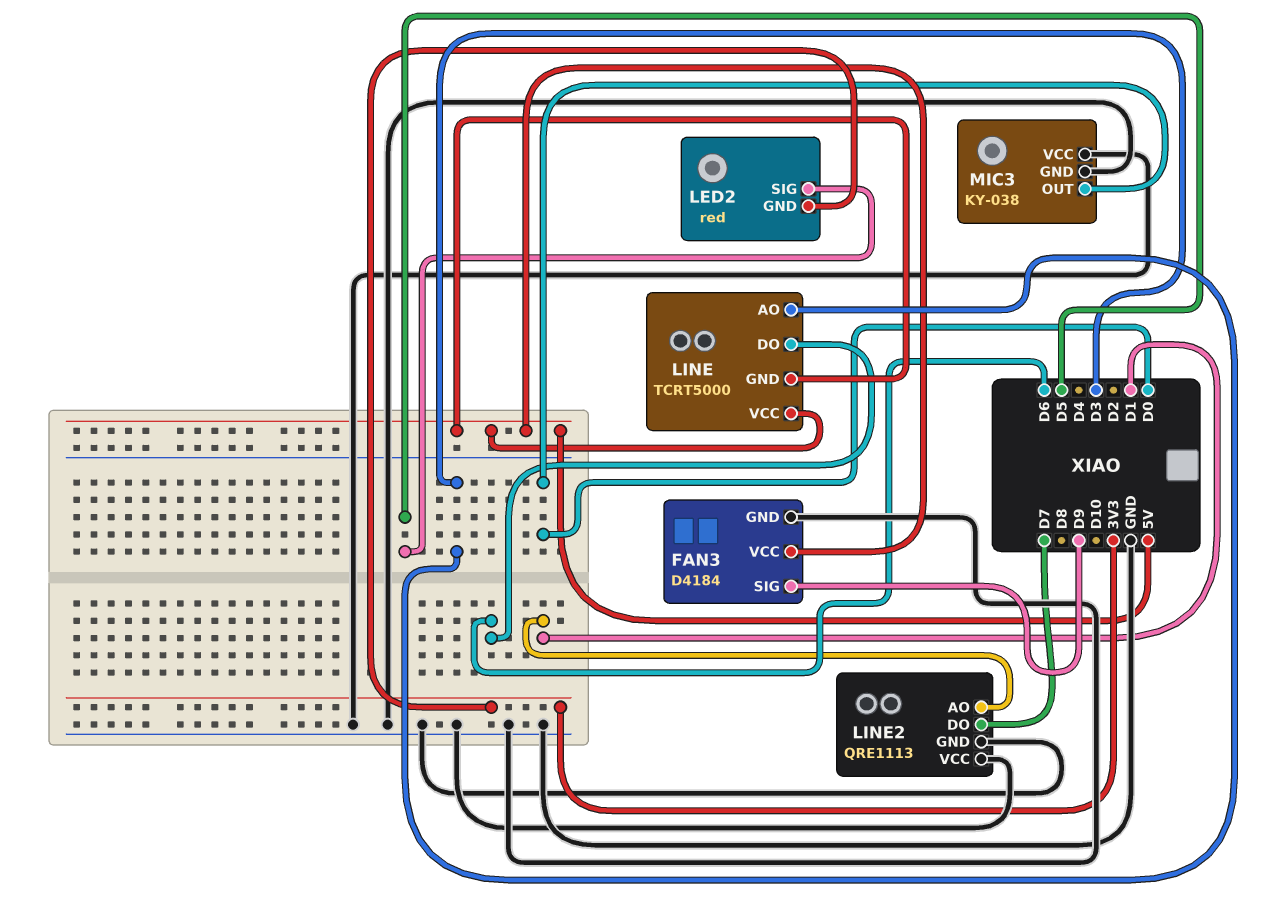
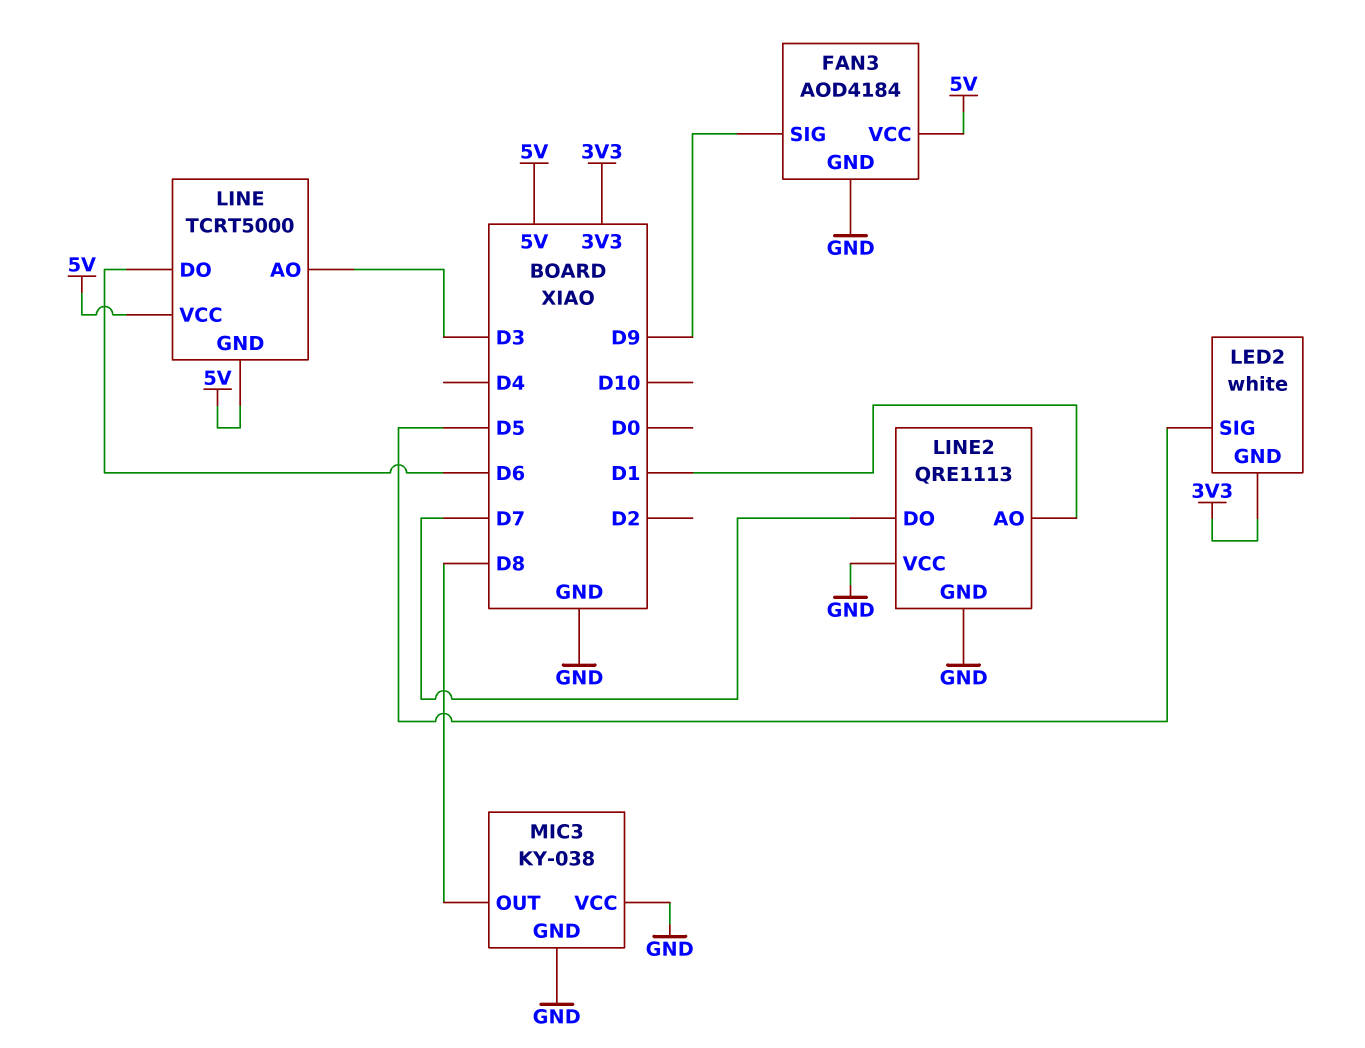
FAN3: D4184 -> AOD4184
LED2: red -> white
MIC3 pin OUT: D0 -> D8

